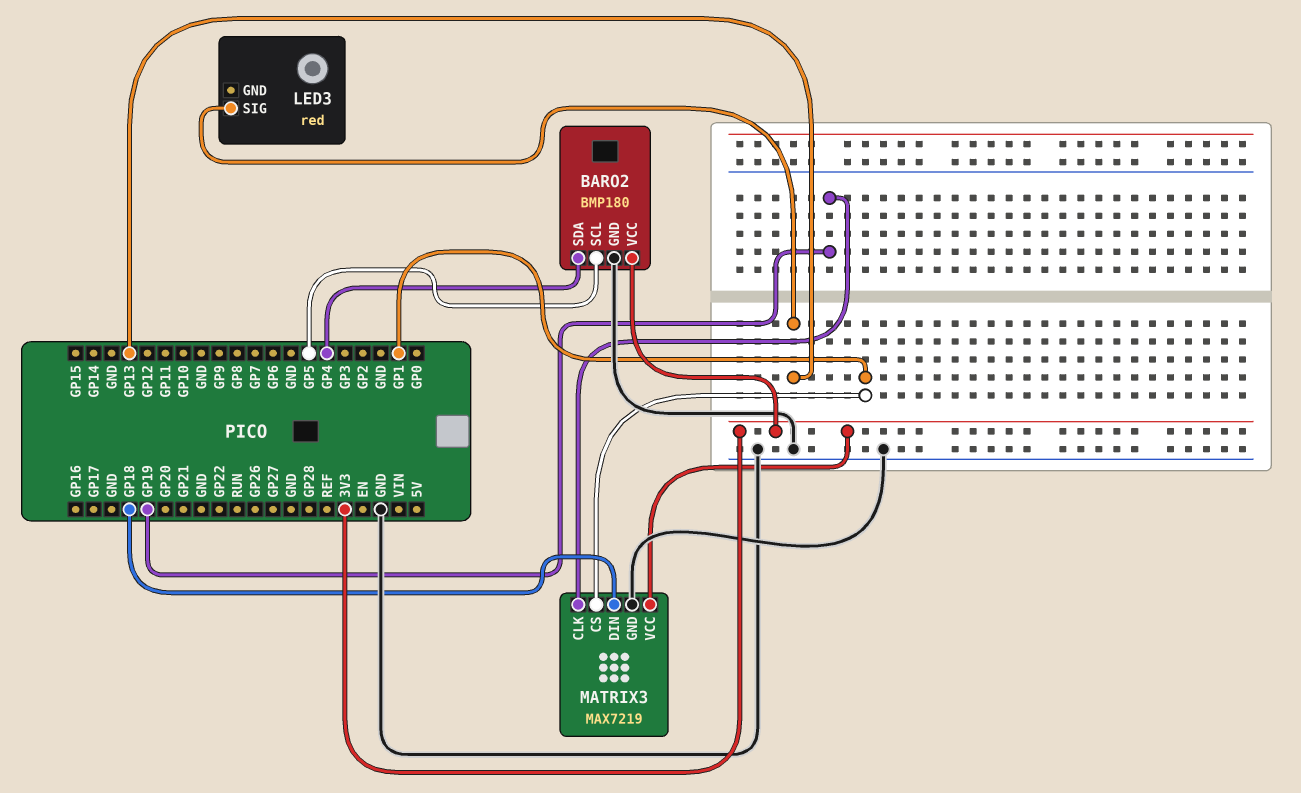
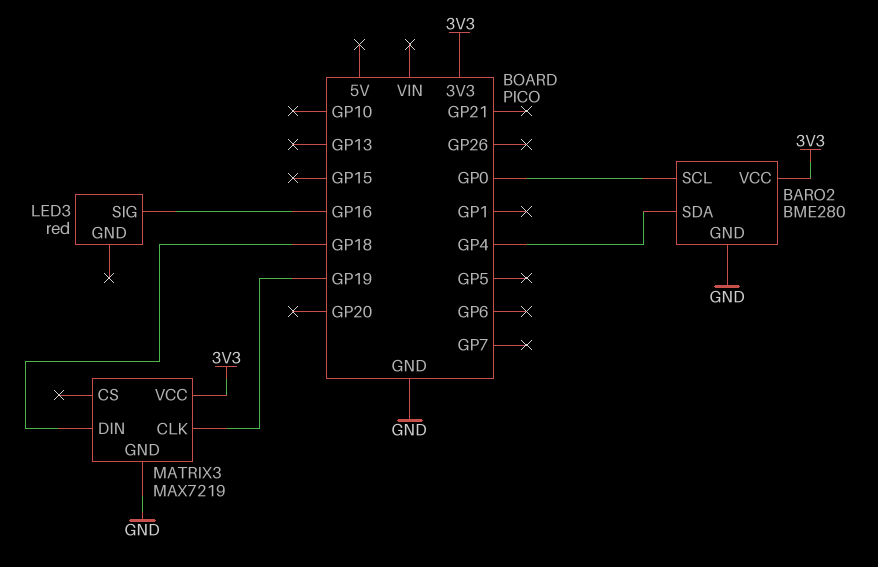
BARO2: BMP180 -> BME280
BARO2 pin SCL: GP5 -> GP0
LED3 pin SIG: GP13 -> GP16
MATRIX3 pin CS: GP1 -> none

